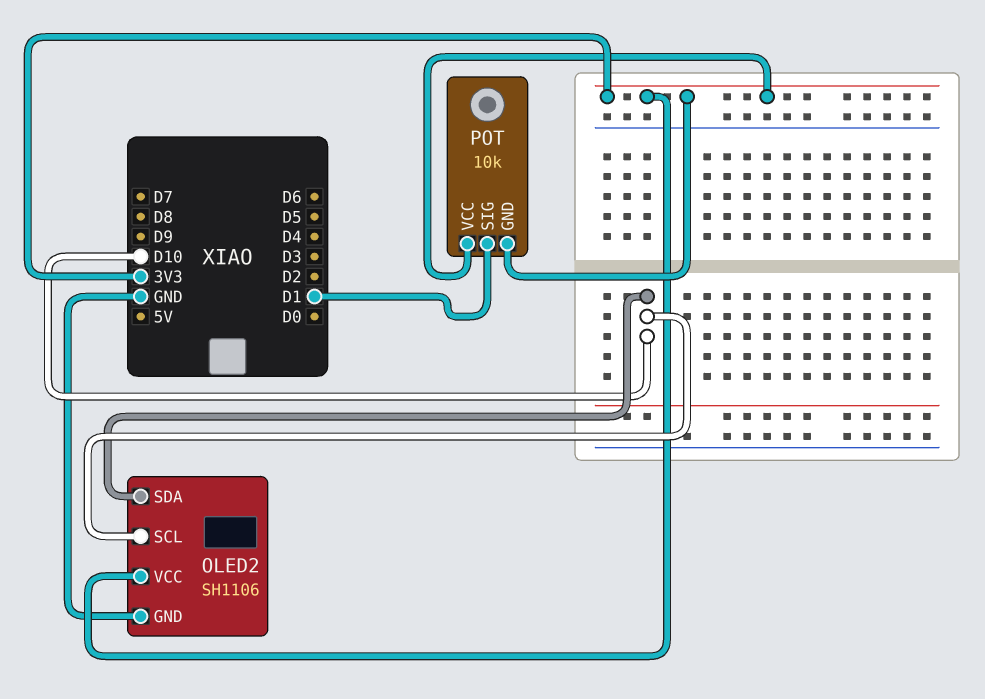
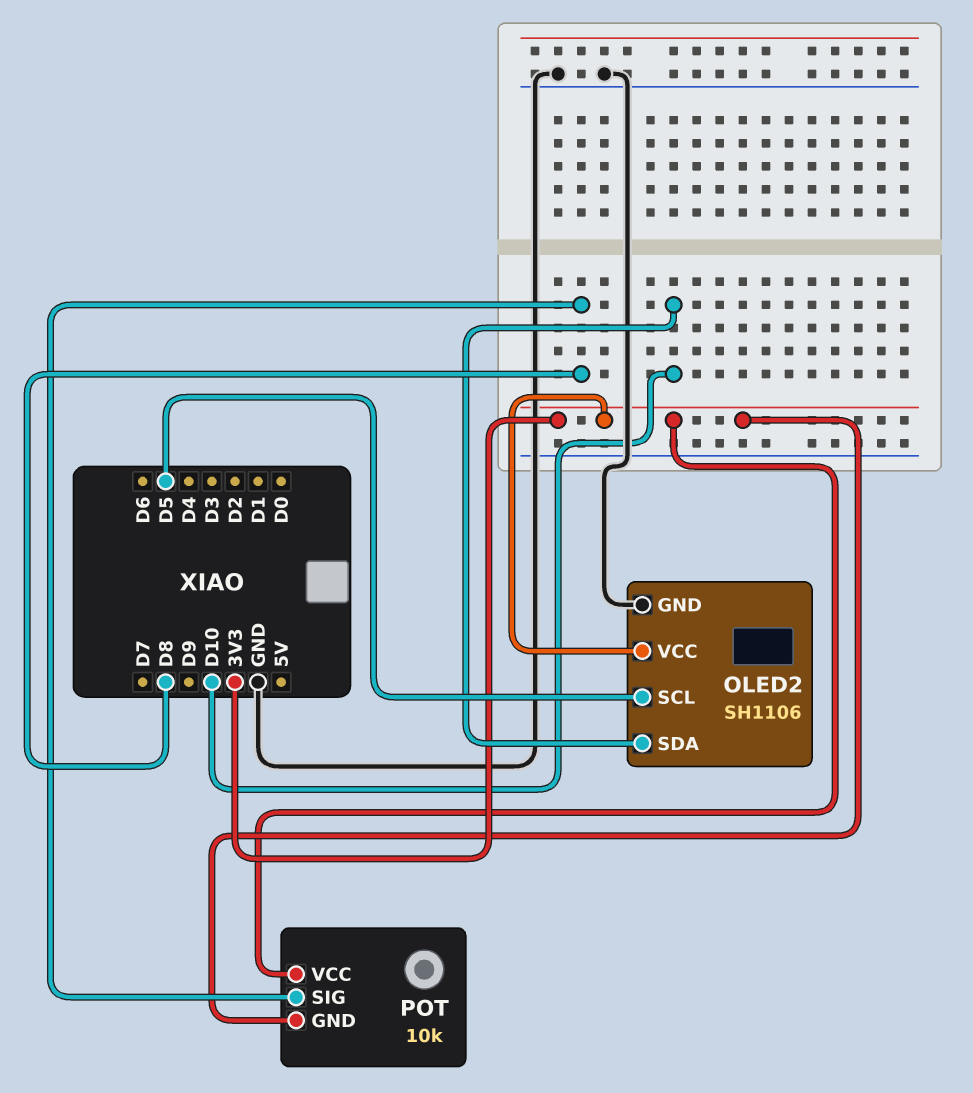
OLED2 pin SCL: D10 -> D5
POT pin SIG: D1 -> D8

